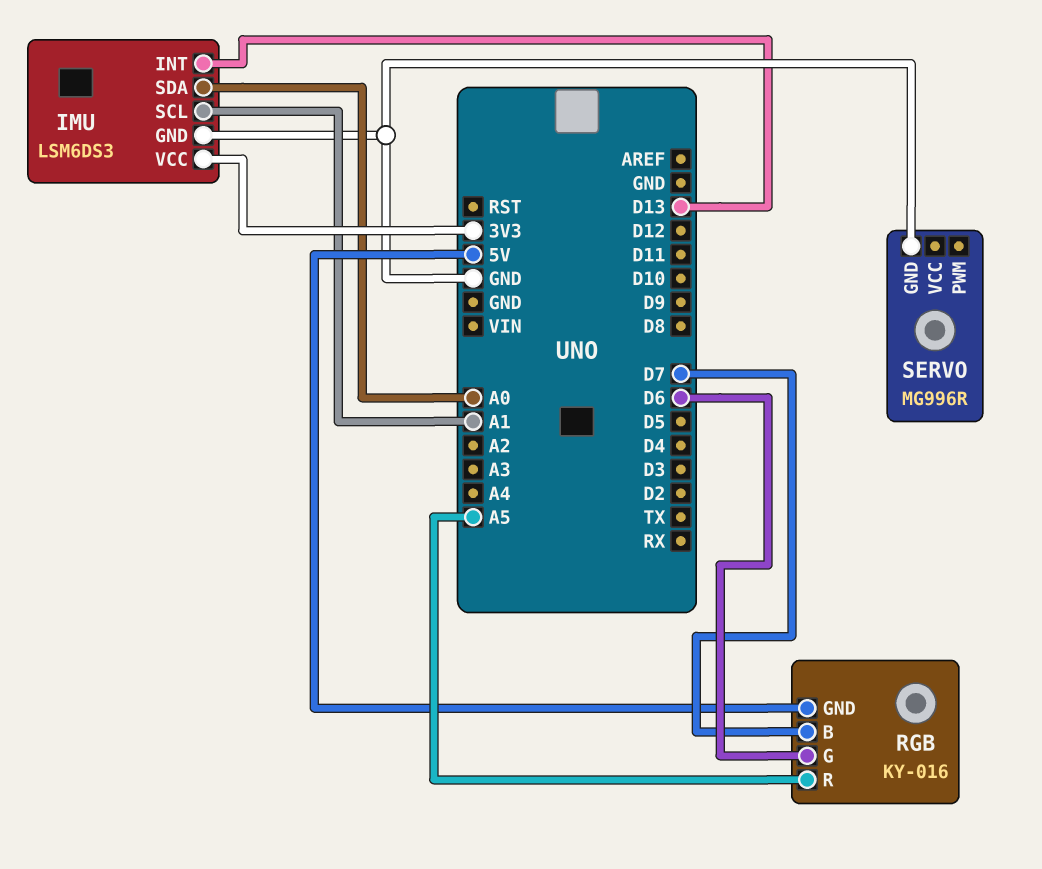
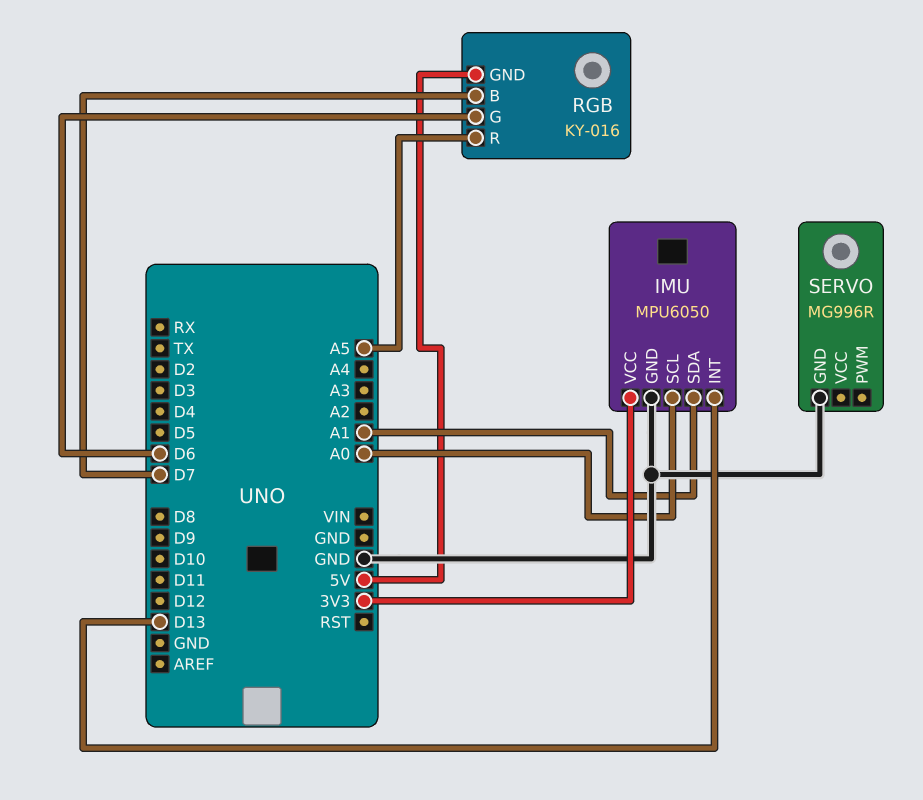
IMU: LSM6DS3 -> MPU6050
IMU pin SCL: A1 -> A0
IMU pin SDA: A0 -> A1

